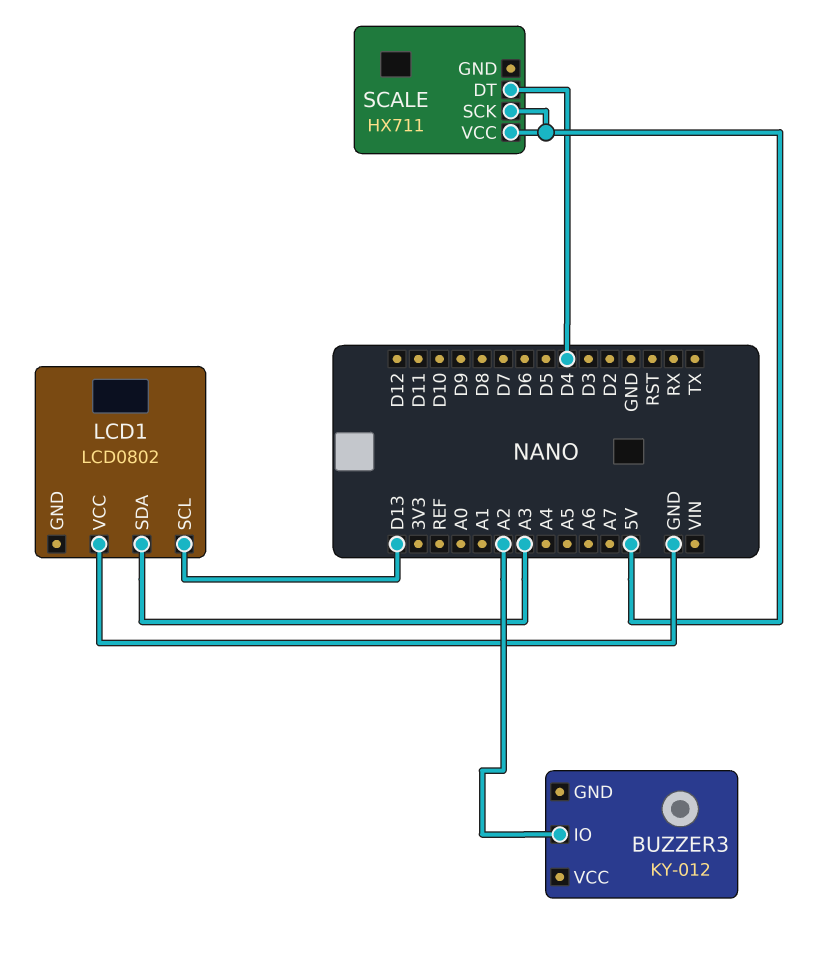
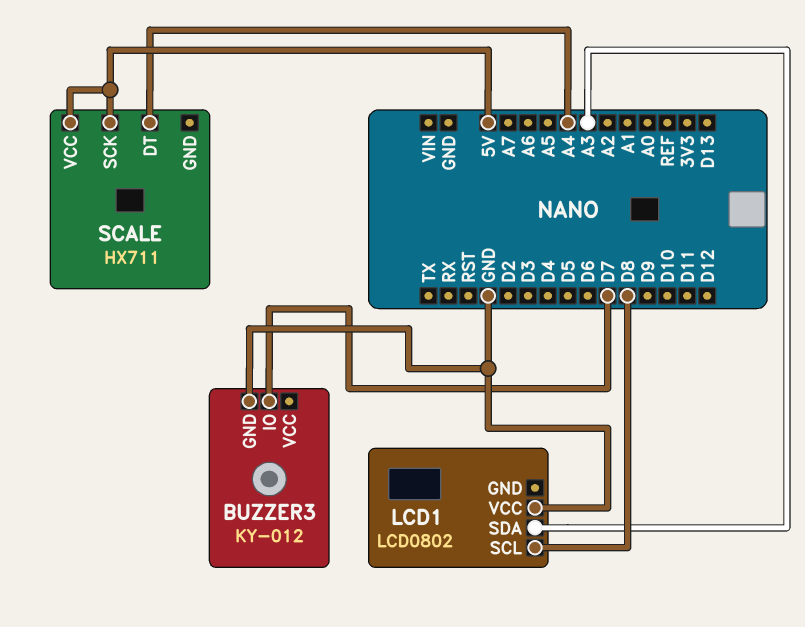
BUZZER3 pin GND: none -> GND
BUZZER3 pin IO: A2 -> D7
LCD1 pin SCL: D13 -> D8
SCALE pin DT: D4 -> A4

